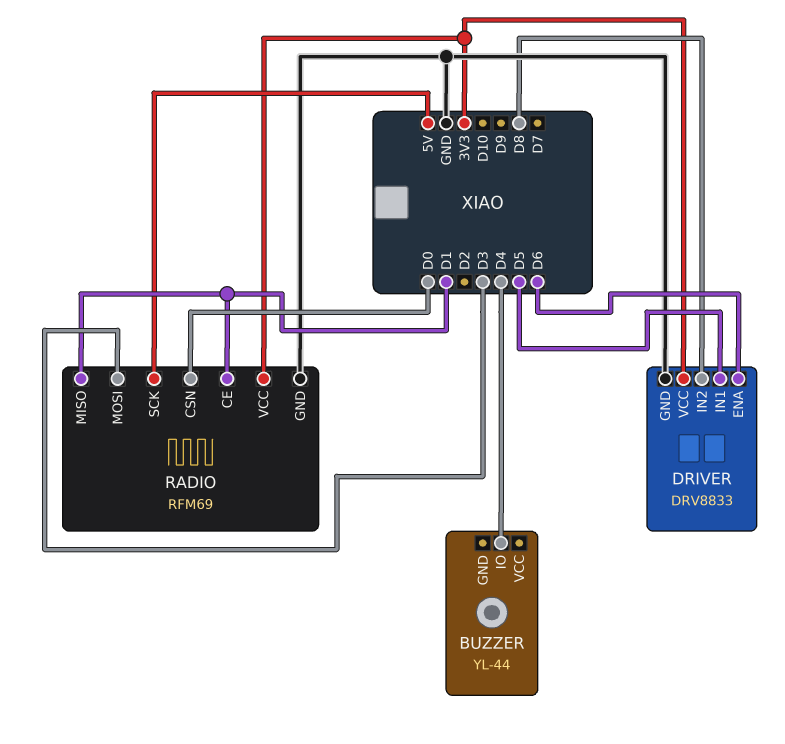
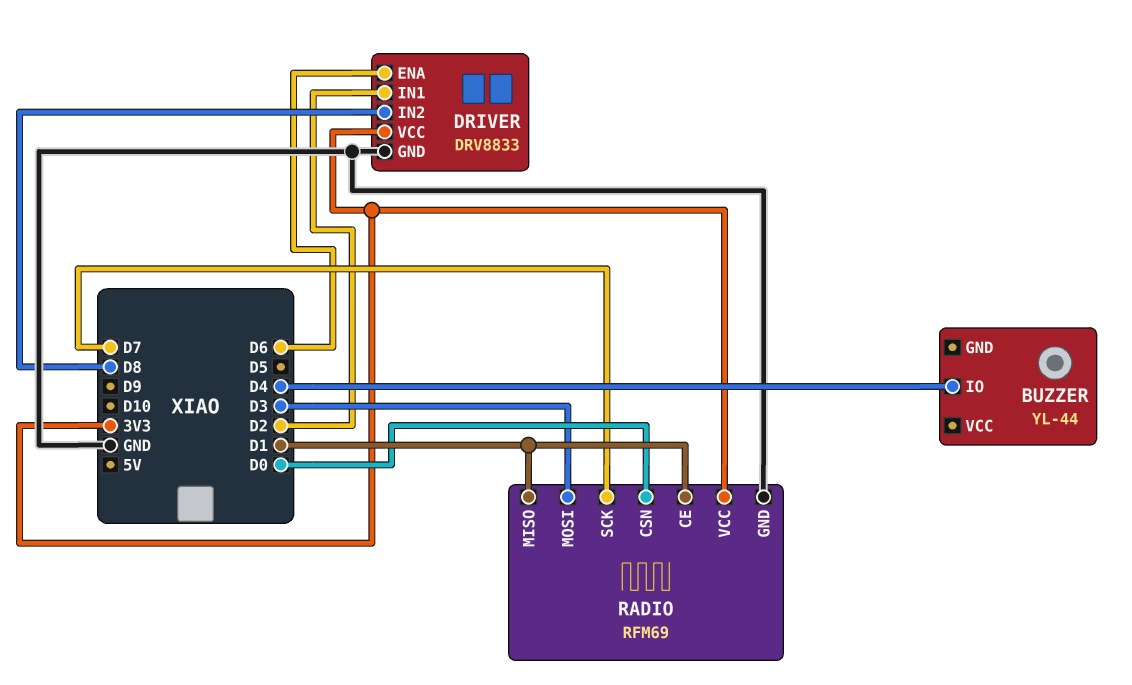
DRIVER pin IN1: D5 -> D2
RADIO pin SCK: 5V -> D7

